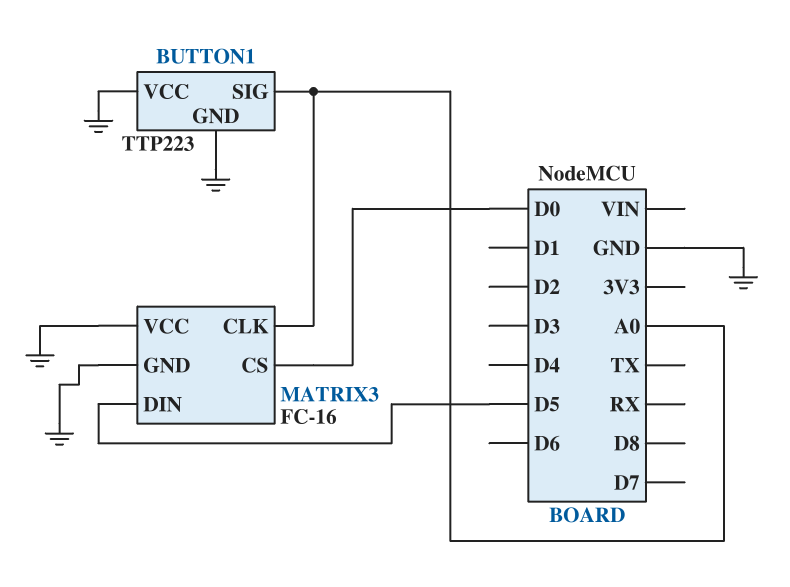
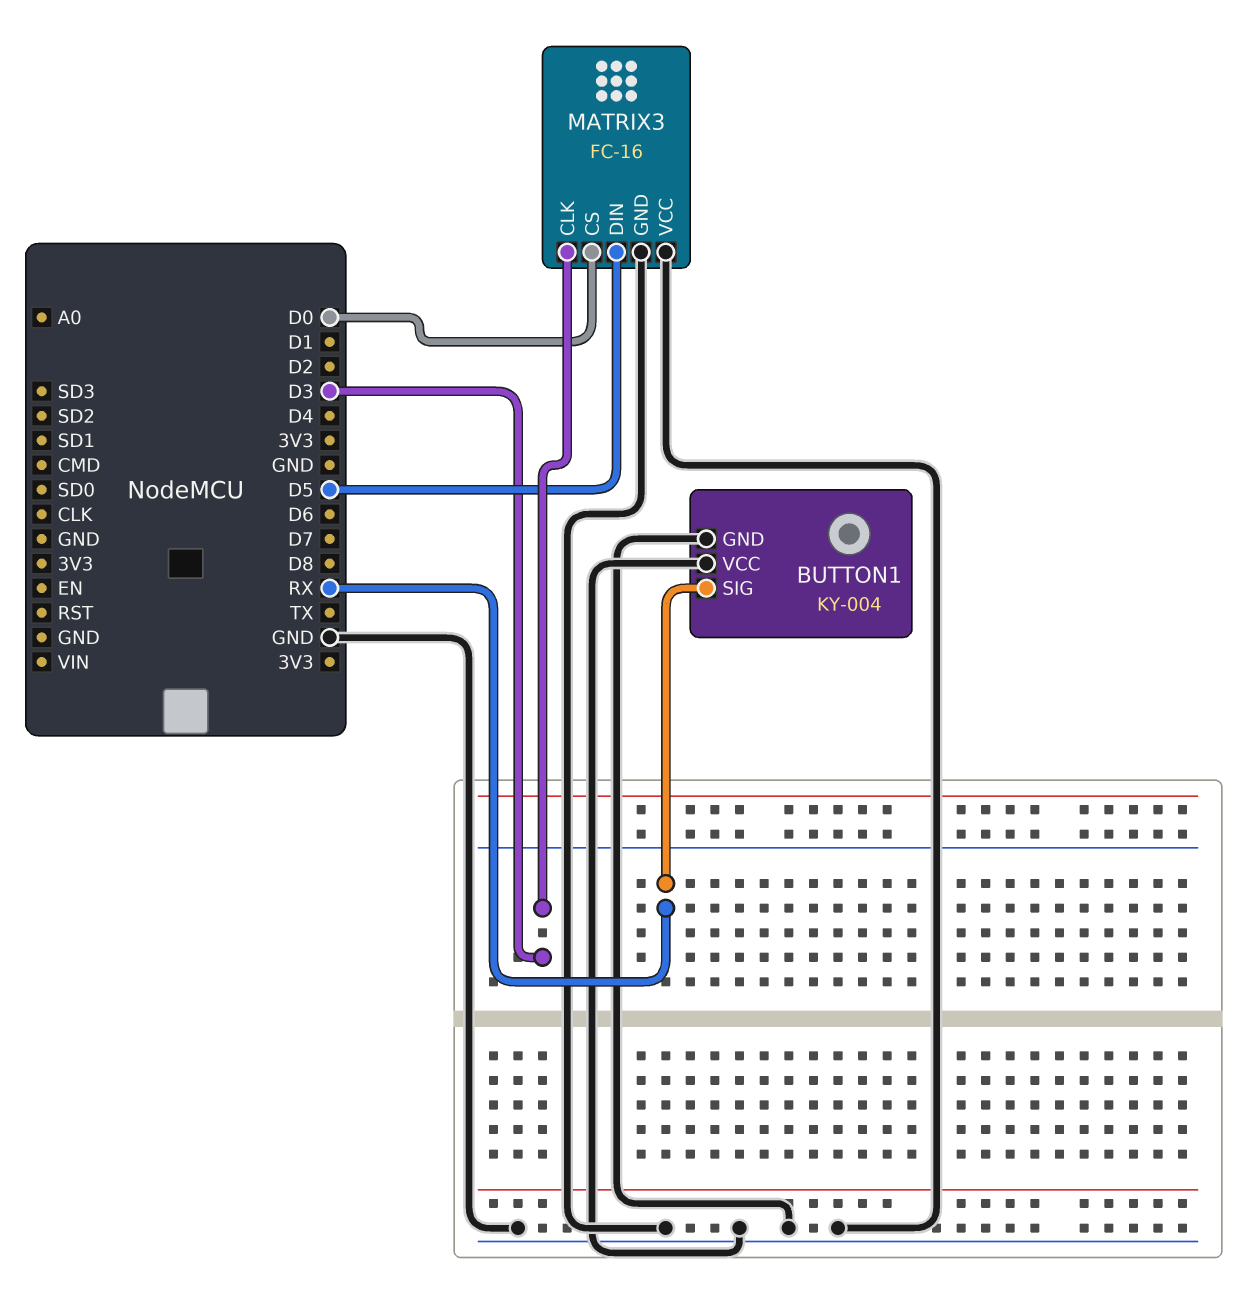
BUTTON1: TTP223 -> KY-004
BUTTON1 pin SIG: A0 -> RX
MATRIX3 pin CLK: A0 -> D3

